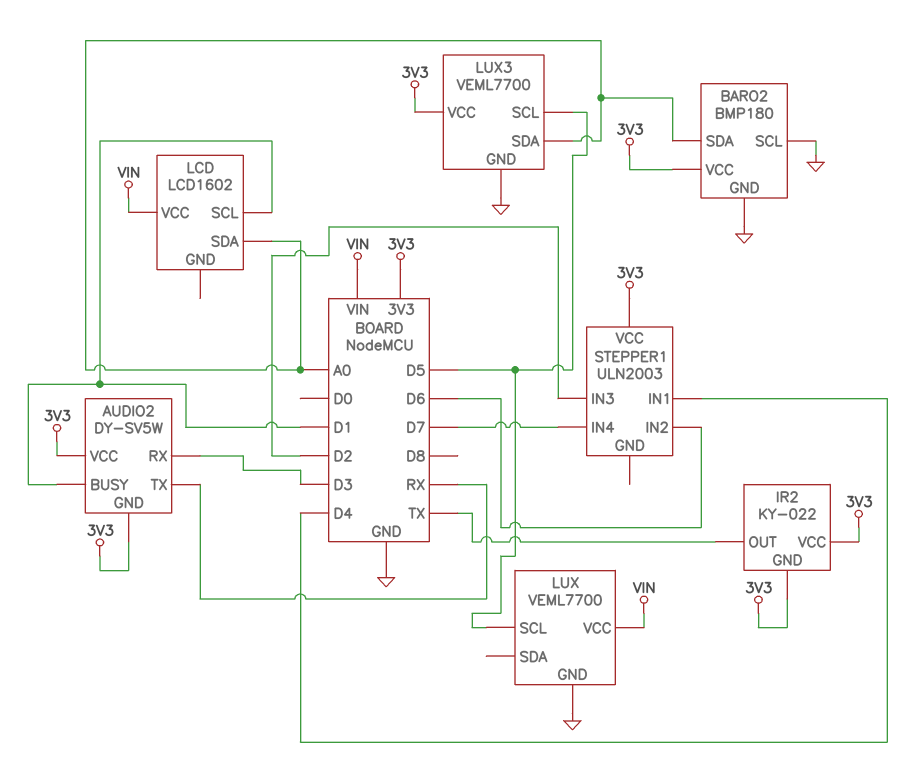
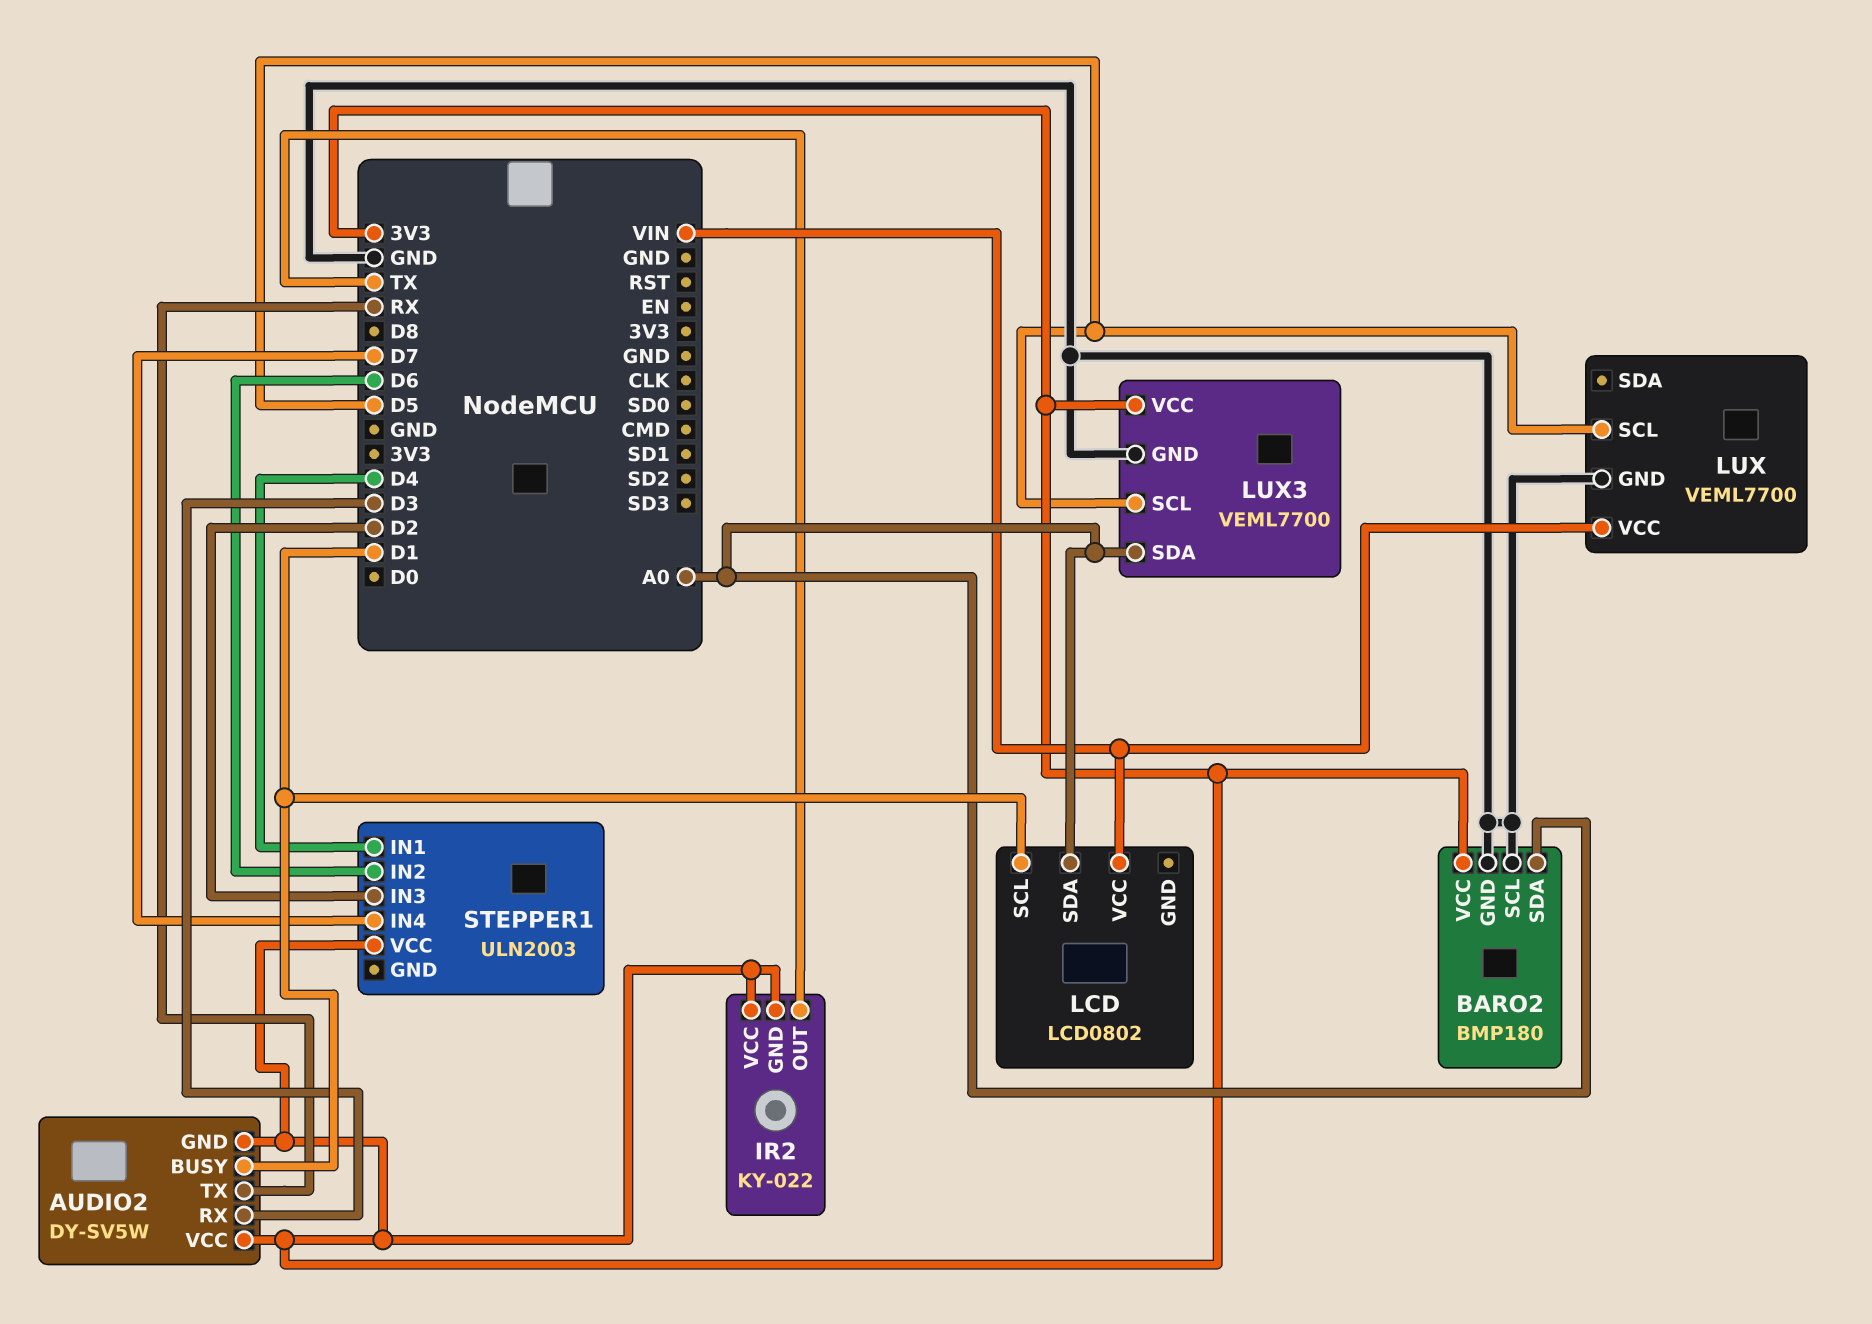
LCD: LCD1602 -> LCD0802

